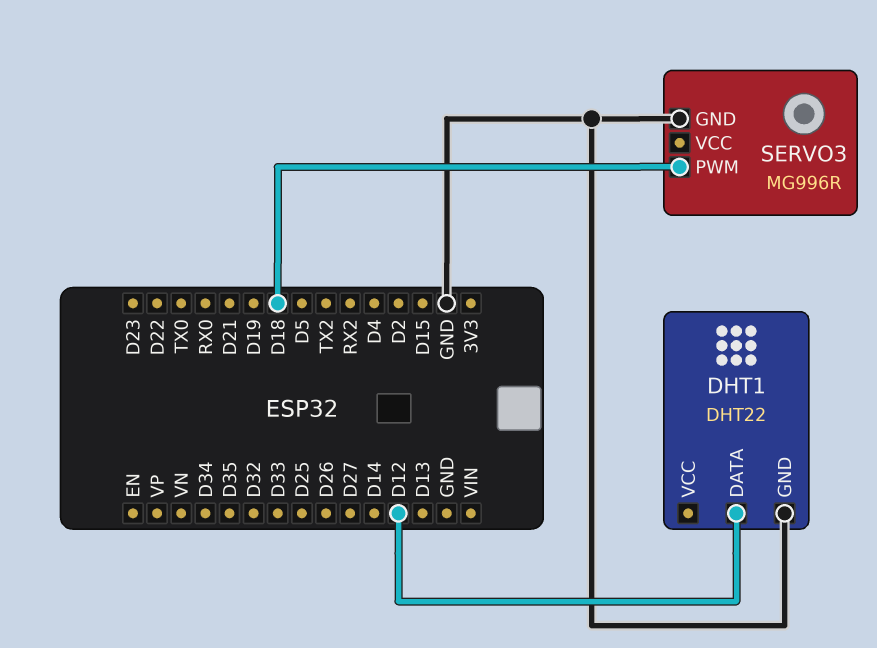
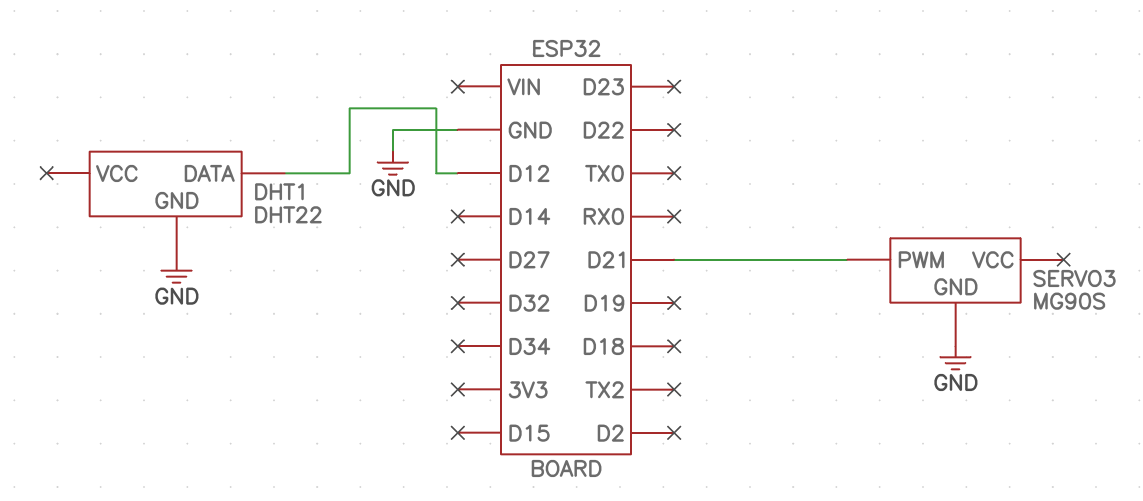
SERVO3: MG996R -> MG90S
SERVO3 pin PWM: D18 -> D21

